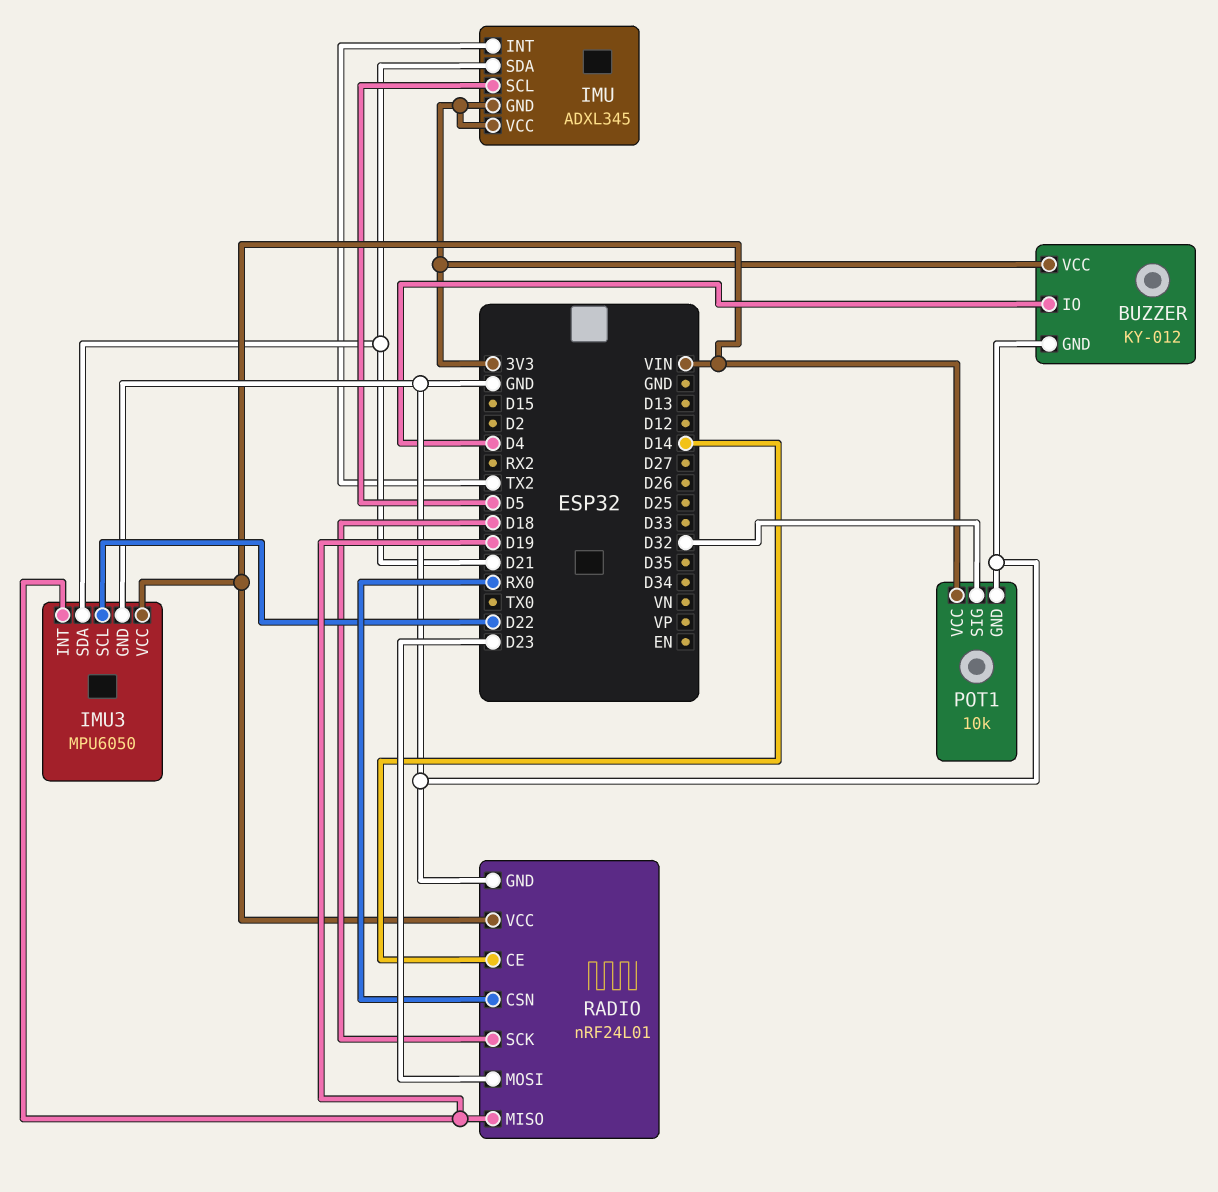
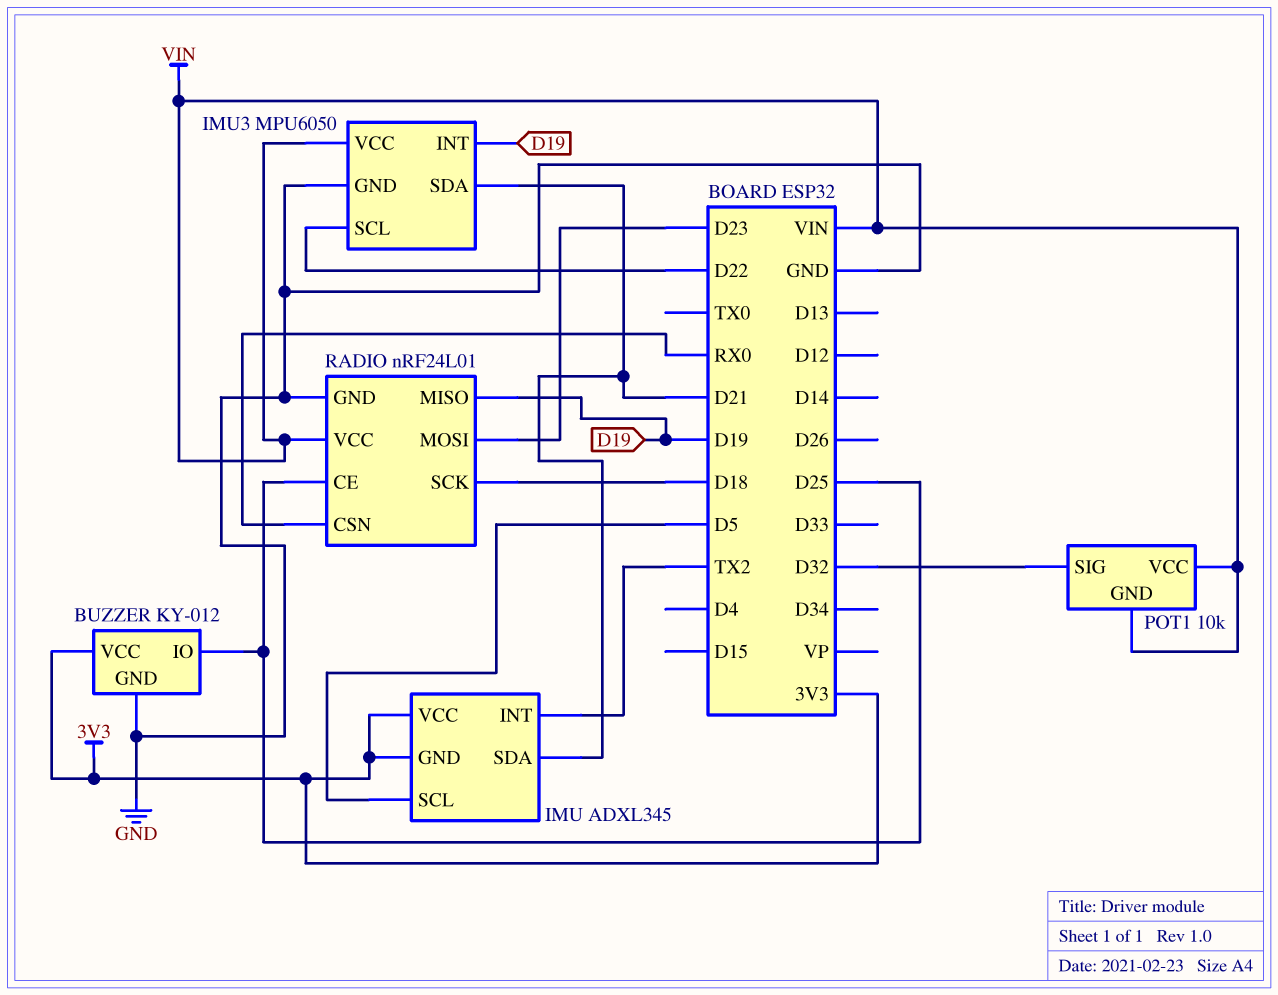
BUZZER pin IO: D4 -> D25
POT1 pin GND: GND -> VIN
RADIO pin CE: D14 -> D25

